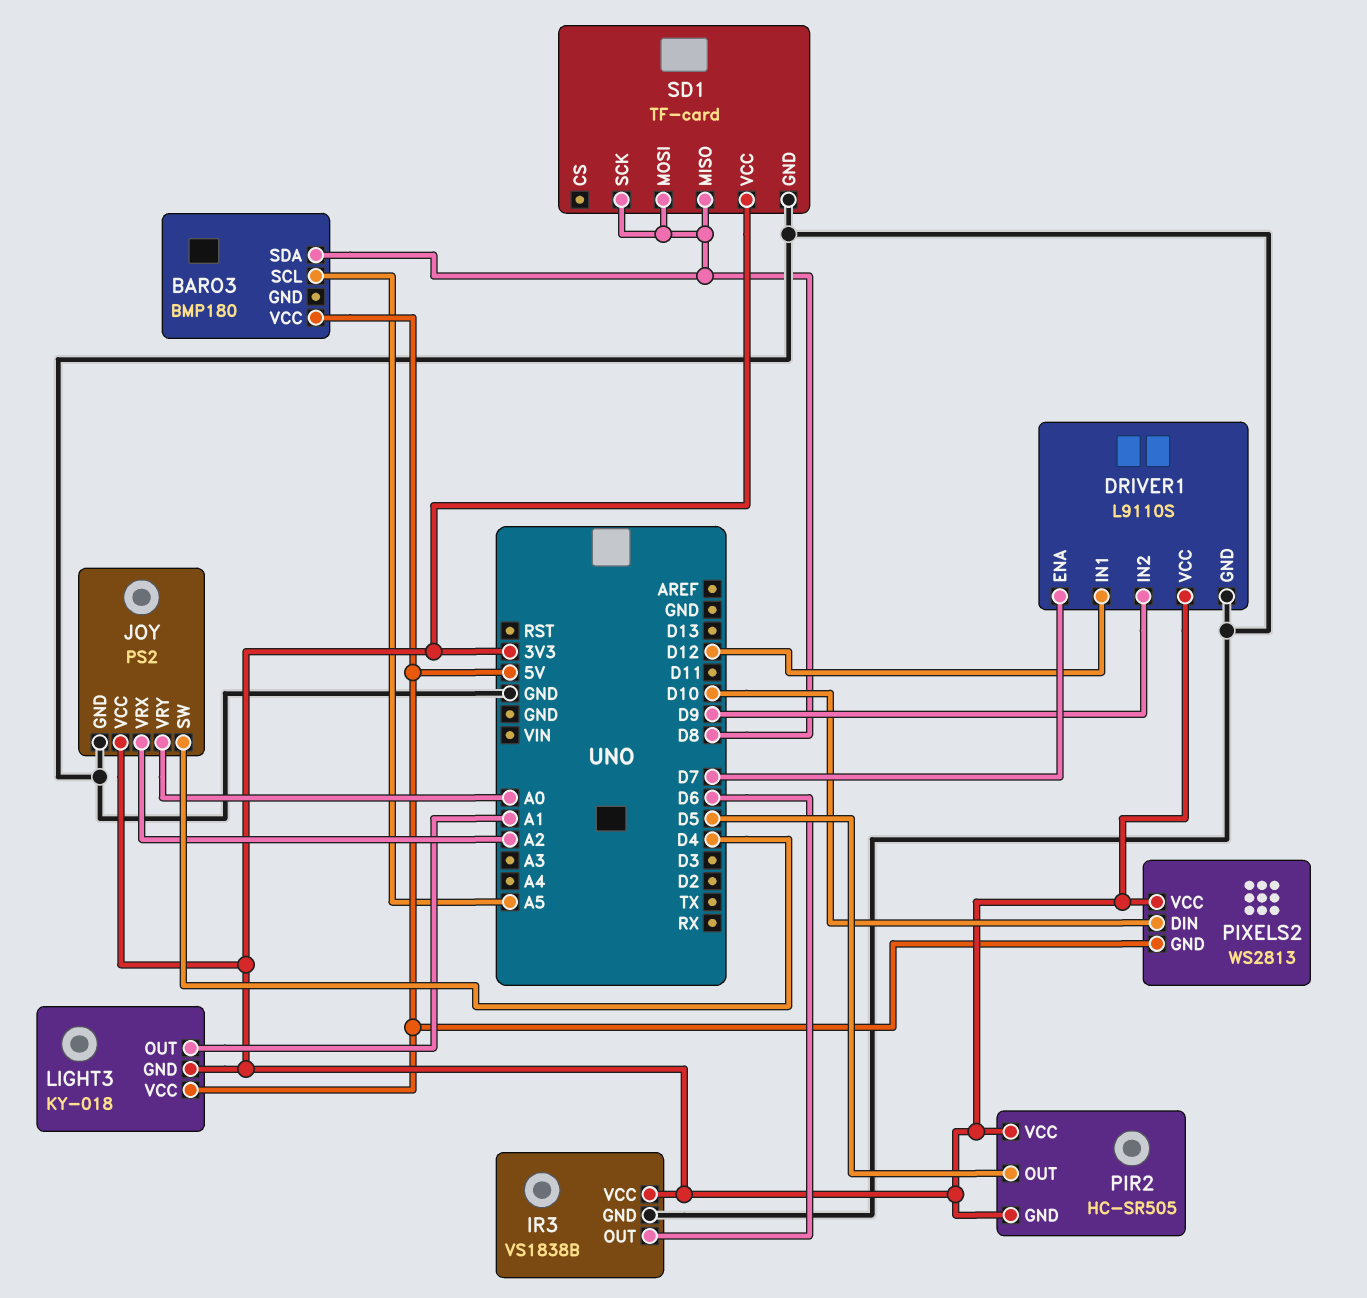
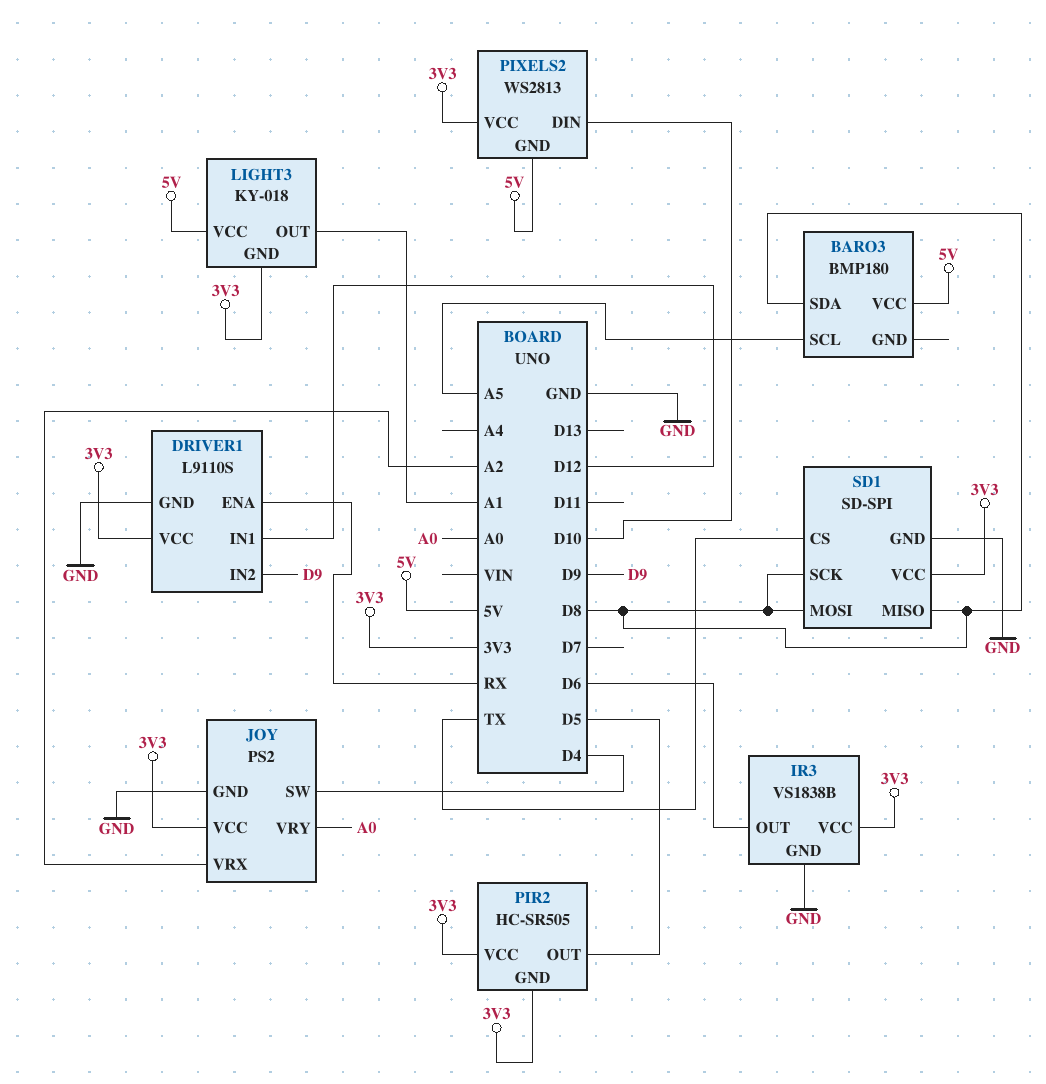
DRIVER1 pin ENA: D7 -> RX
SD1: TF-card -> SD-SPI
SD1 pin CS: none -> TX

